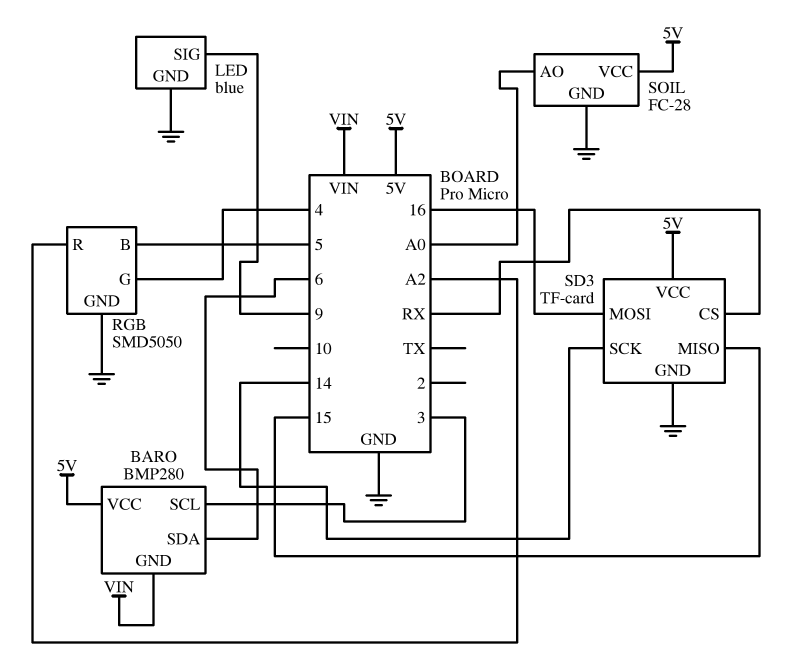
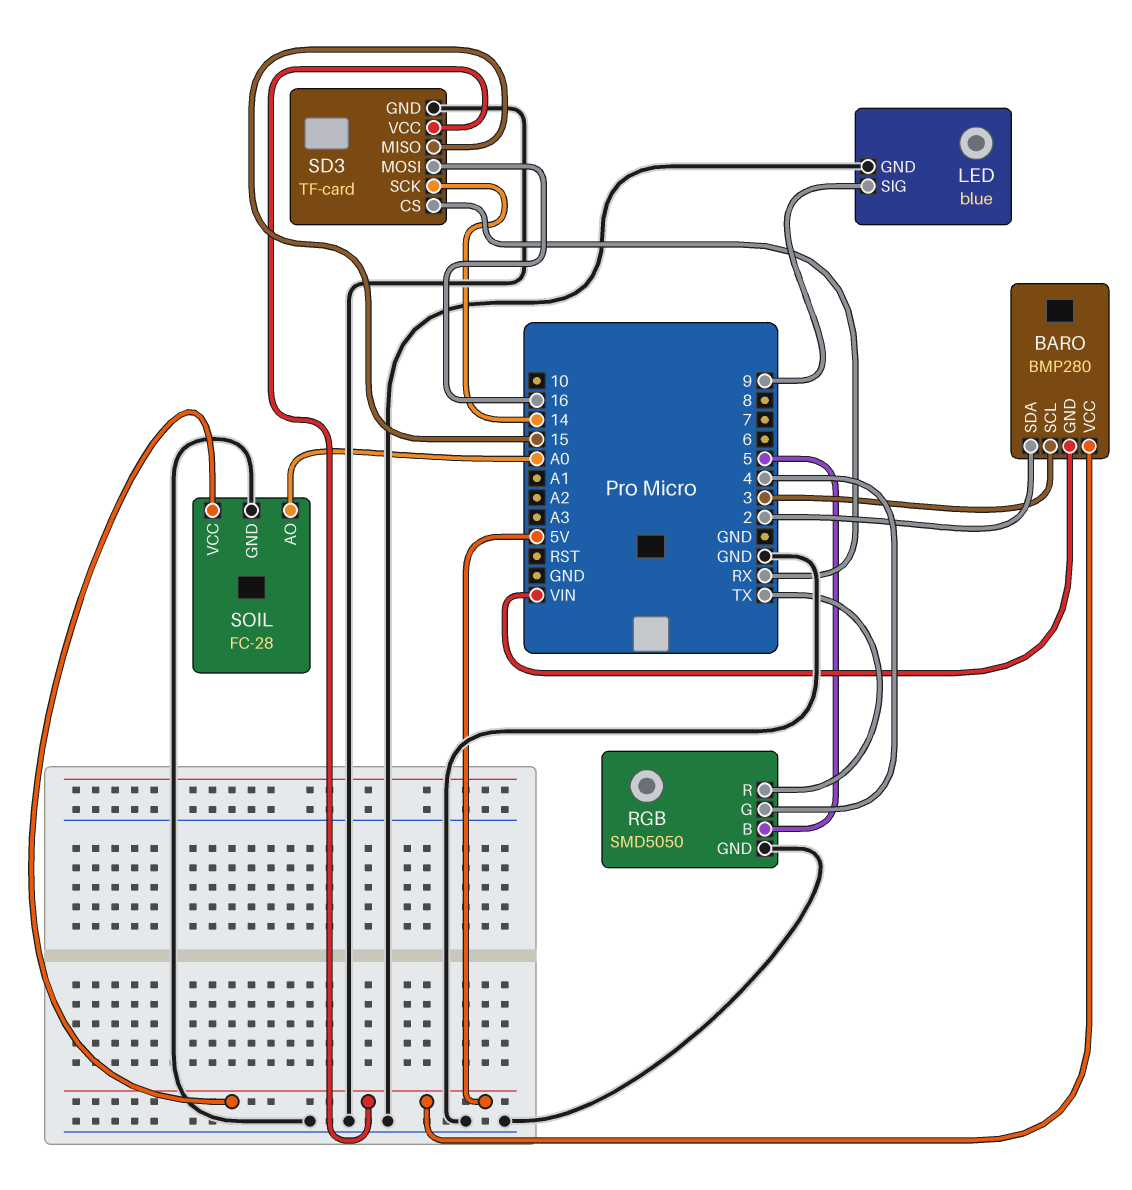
BARO pin SDA: 6 -> 2
RGB pin R: A2 -> TX

